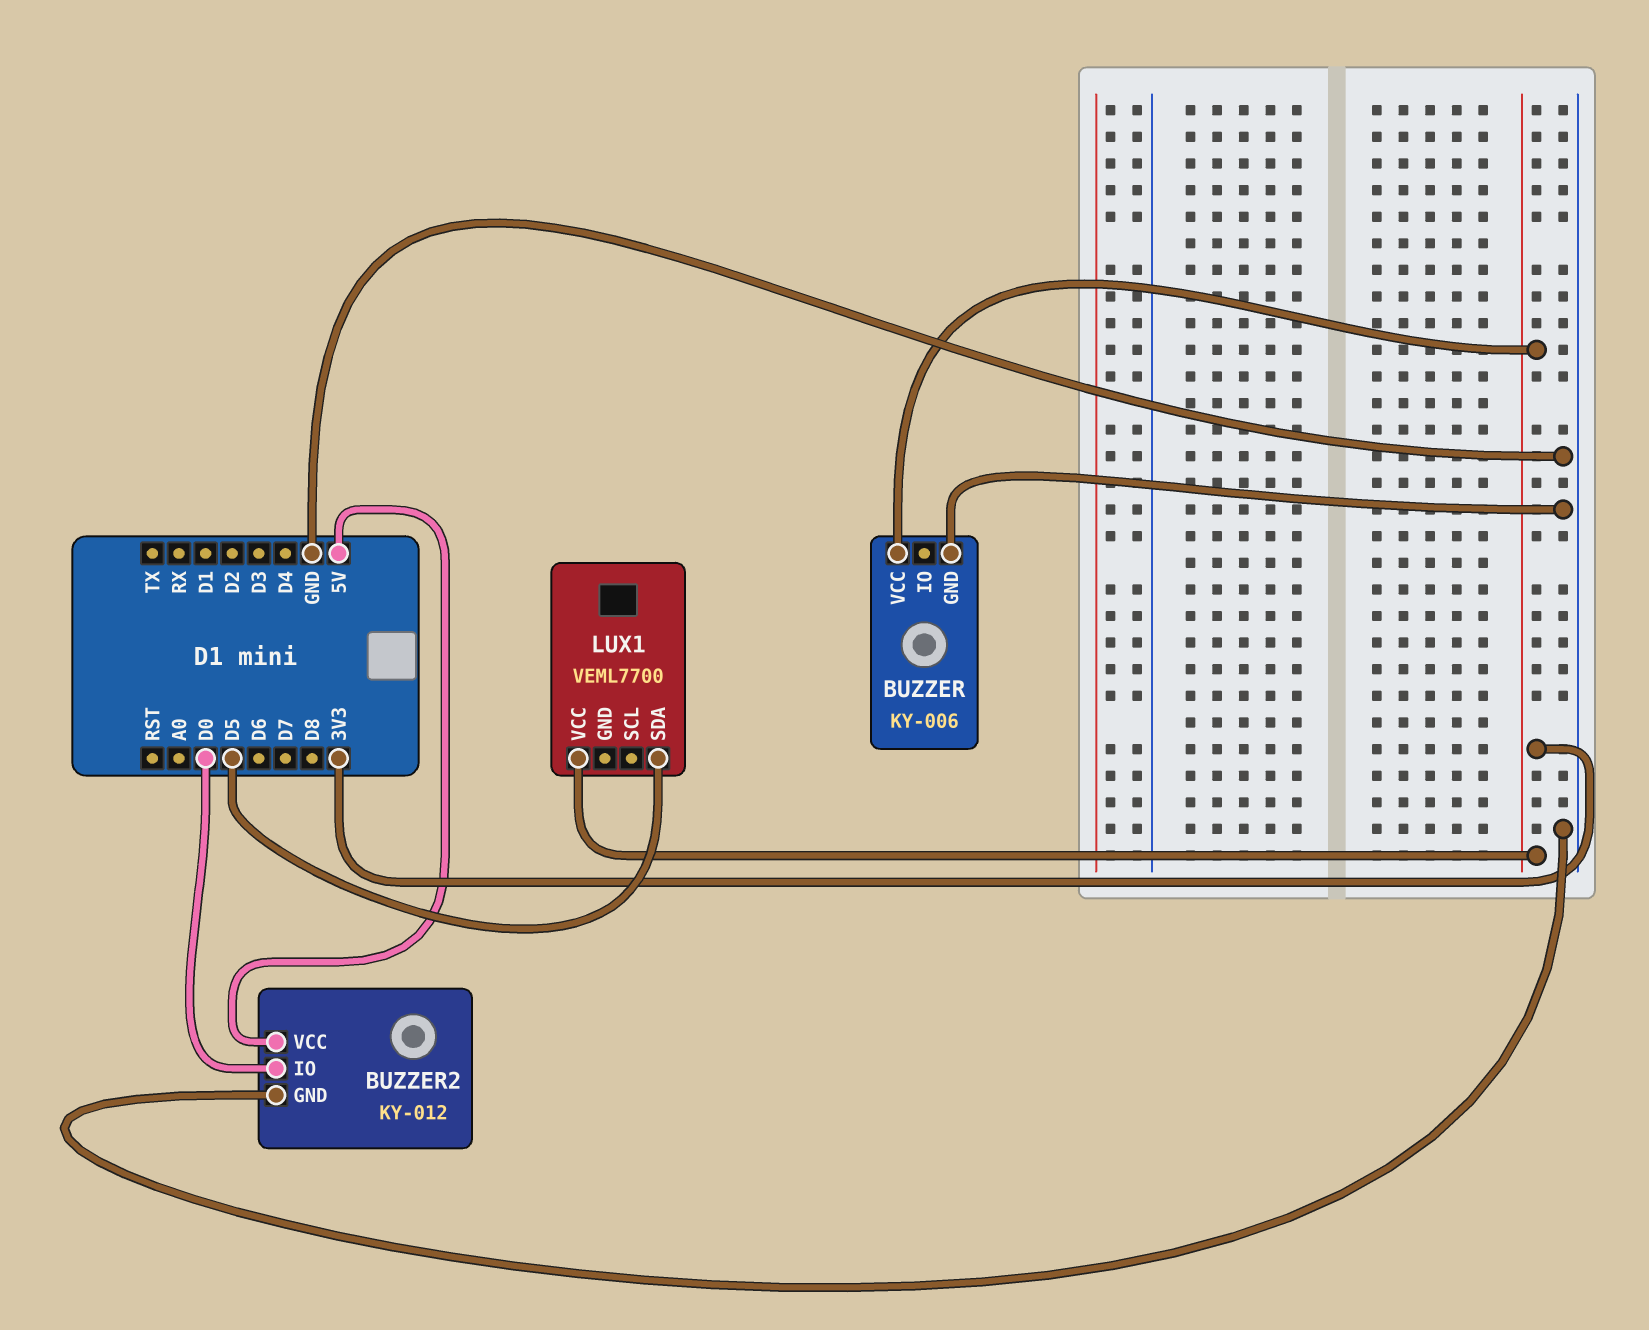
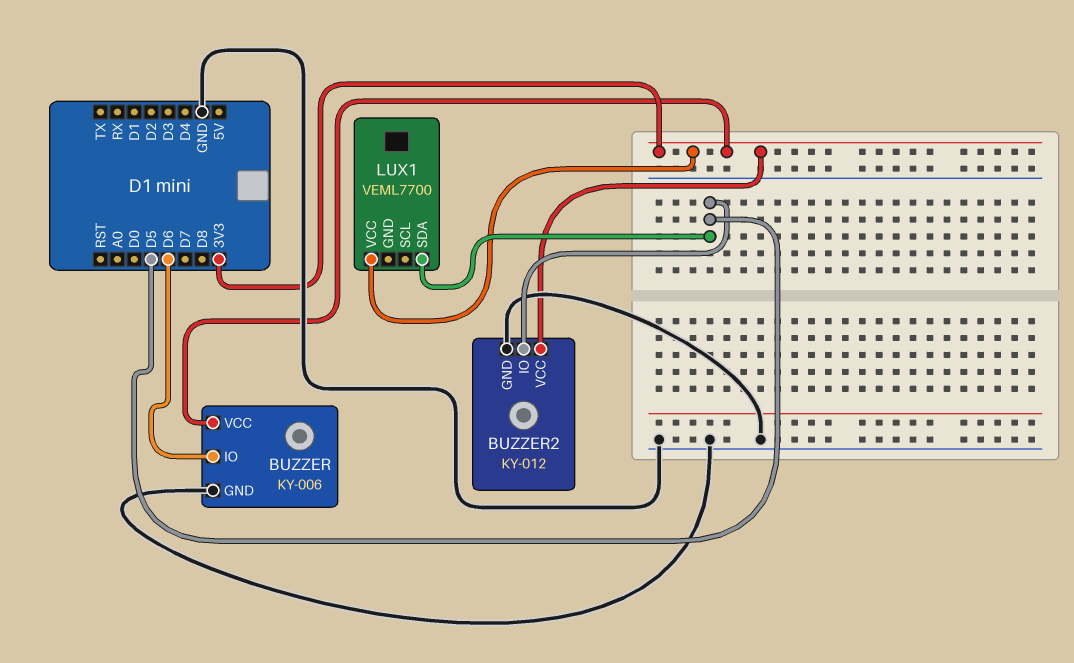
BUZZER pin IO: none -> D6
BUZZER2 pin IO: D0 -> D5
BUZZER2 pin VCC: 5V -> 3V3

